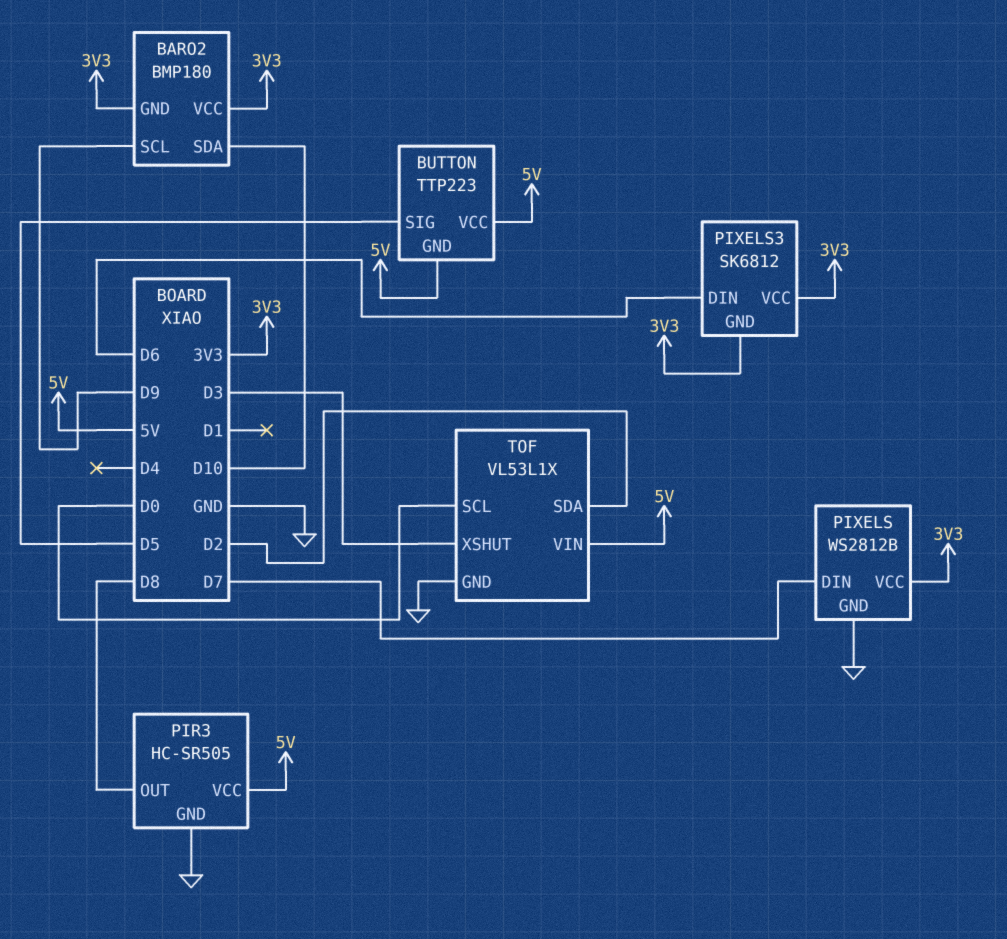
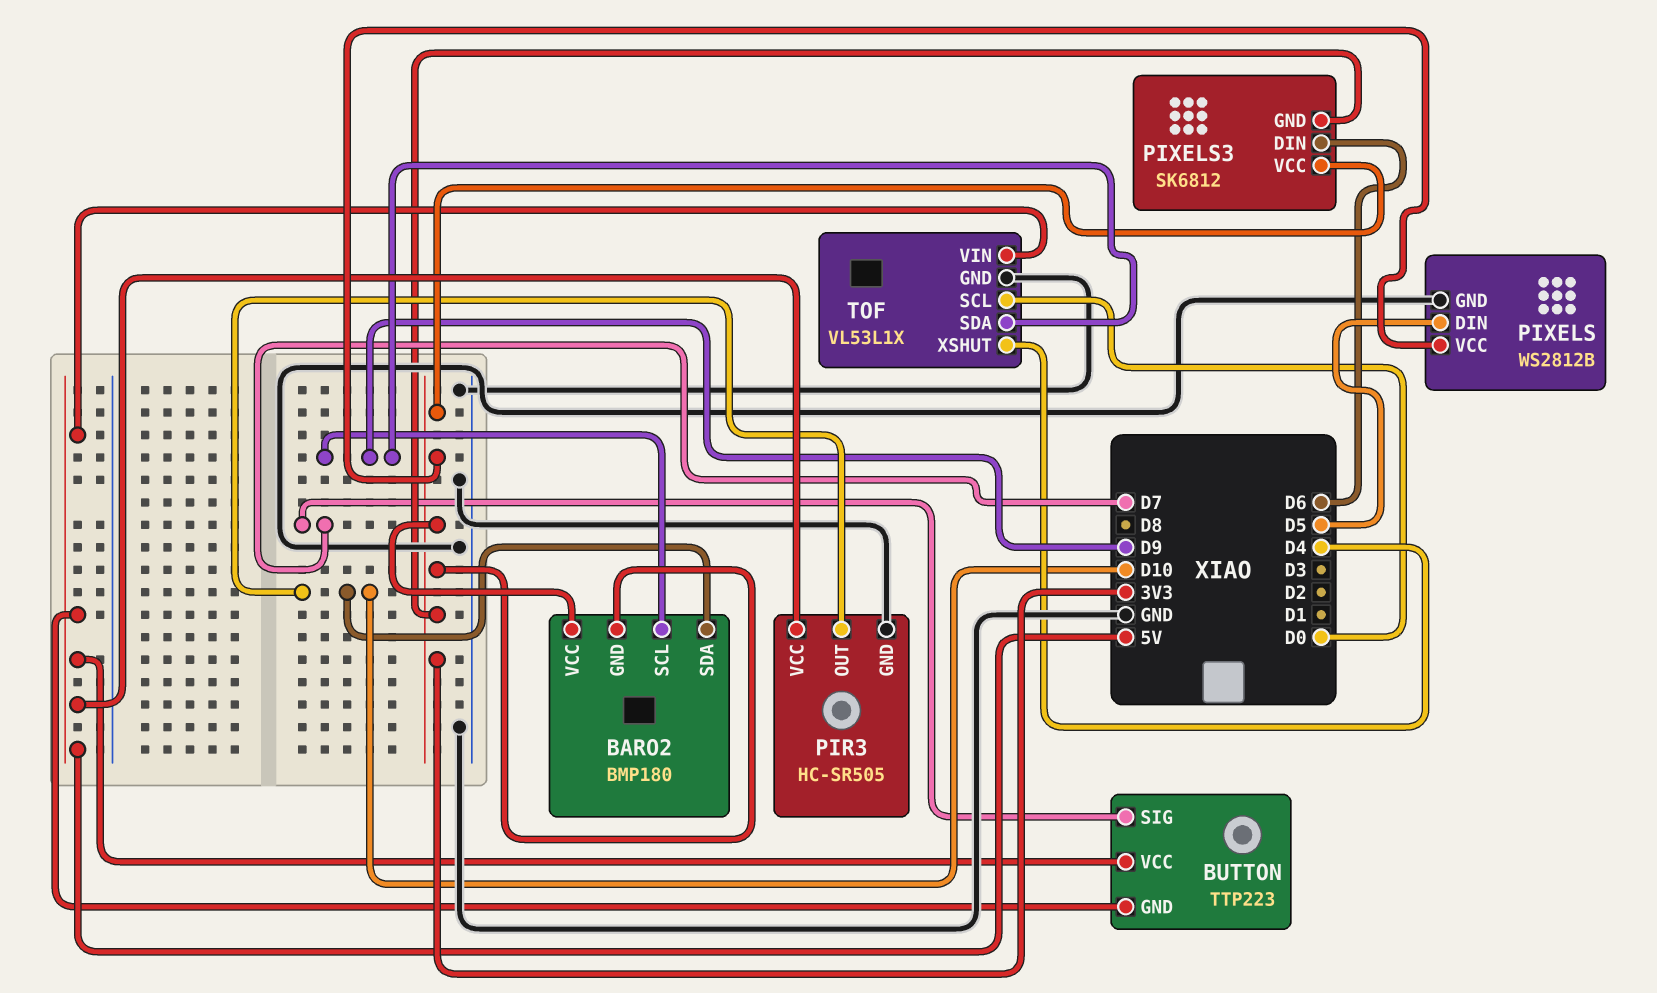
BUTTON pin SIG: D5 -> D7
PIR3 pin OUT: D8 -> D10
PIXELS pin DIN: D7 -> D5
TOF pin SDA: D2 -> D9
TOF pin XSHUT: D3 -> D4

